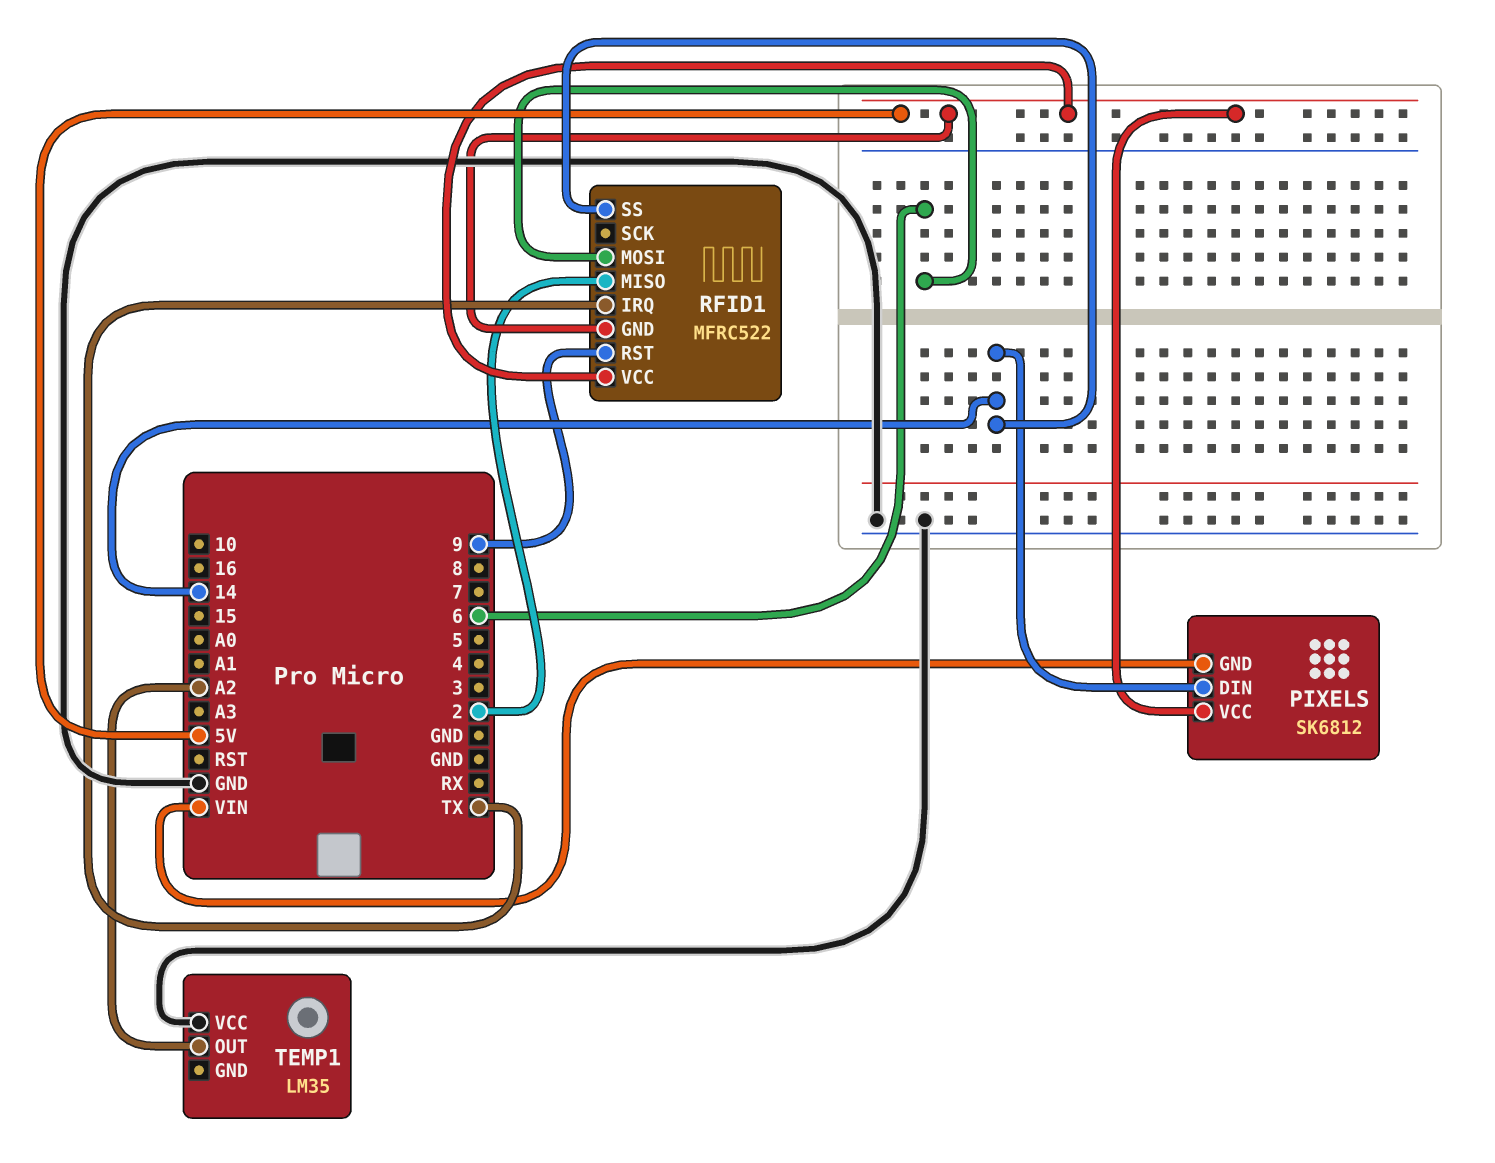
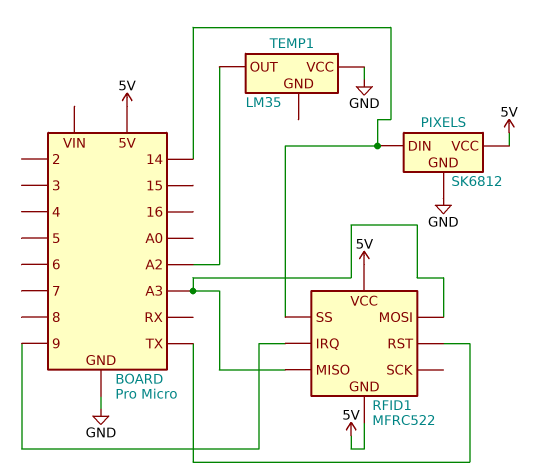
PIXELS pin GND: VIN -> GND
RFID1 pin IRQ: TX -> 9
RFID1 pin MISO: 2 -> A3
RFID1 pin MOSI: 6 -> A3
RFID1 pin RST: 9 -> TX

